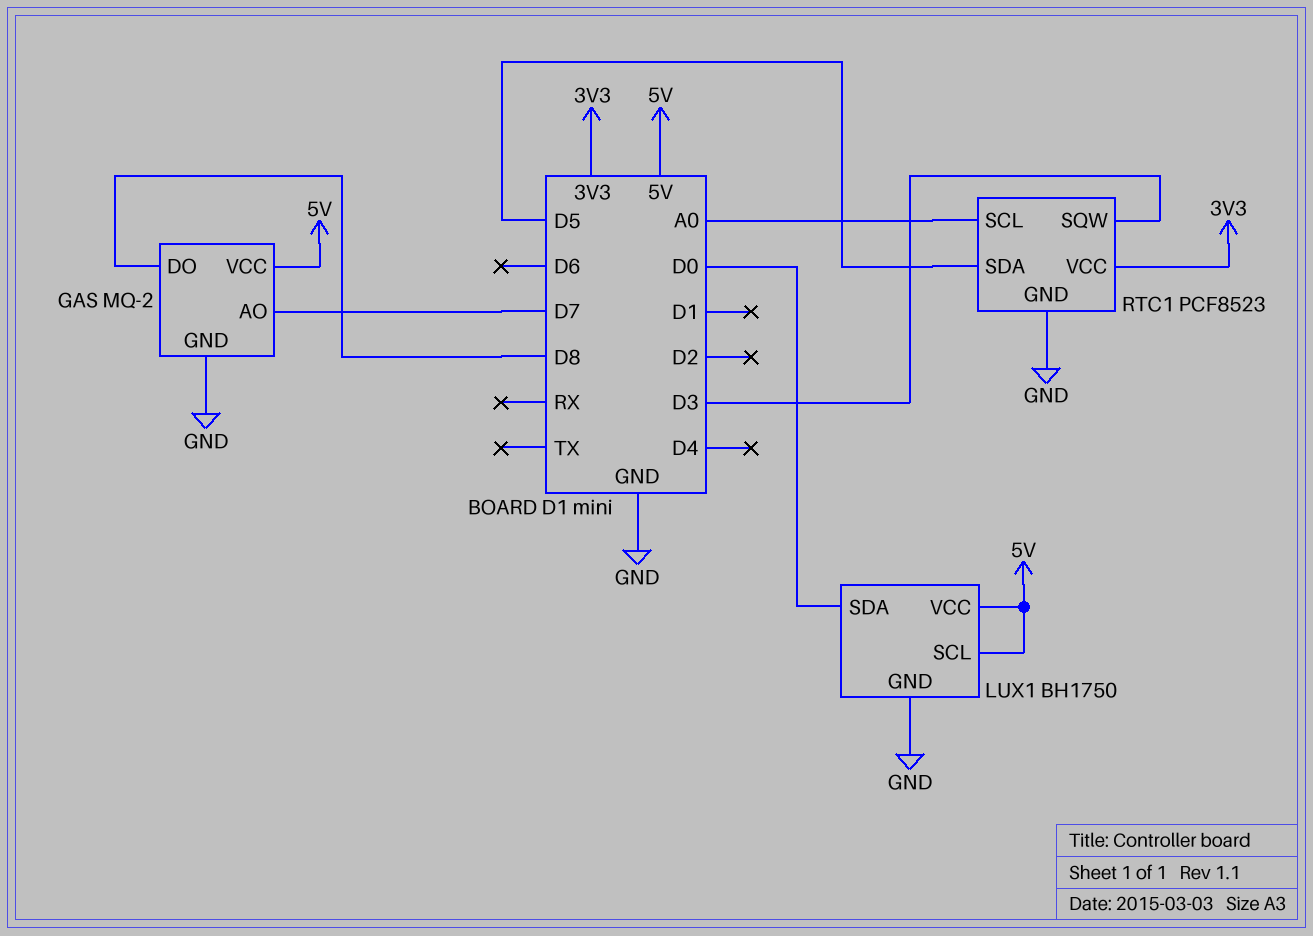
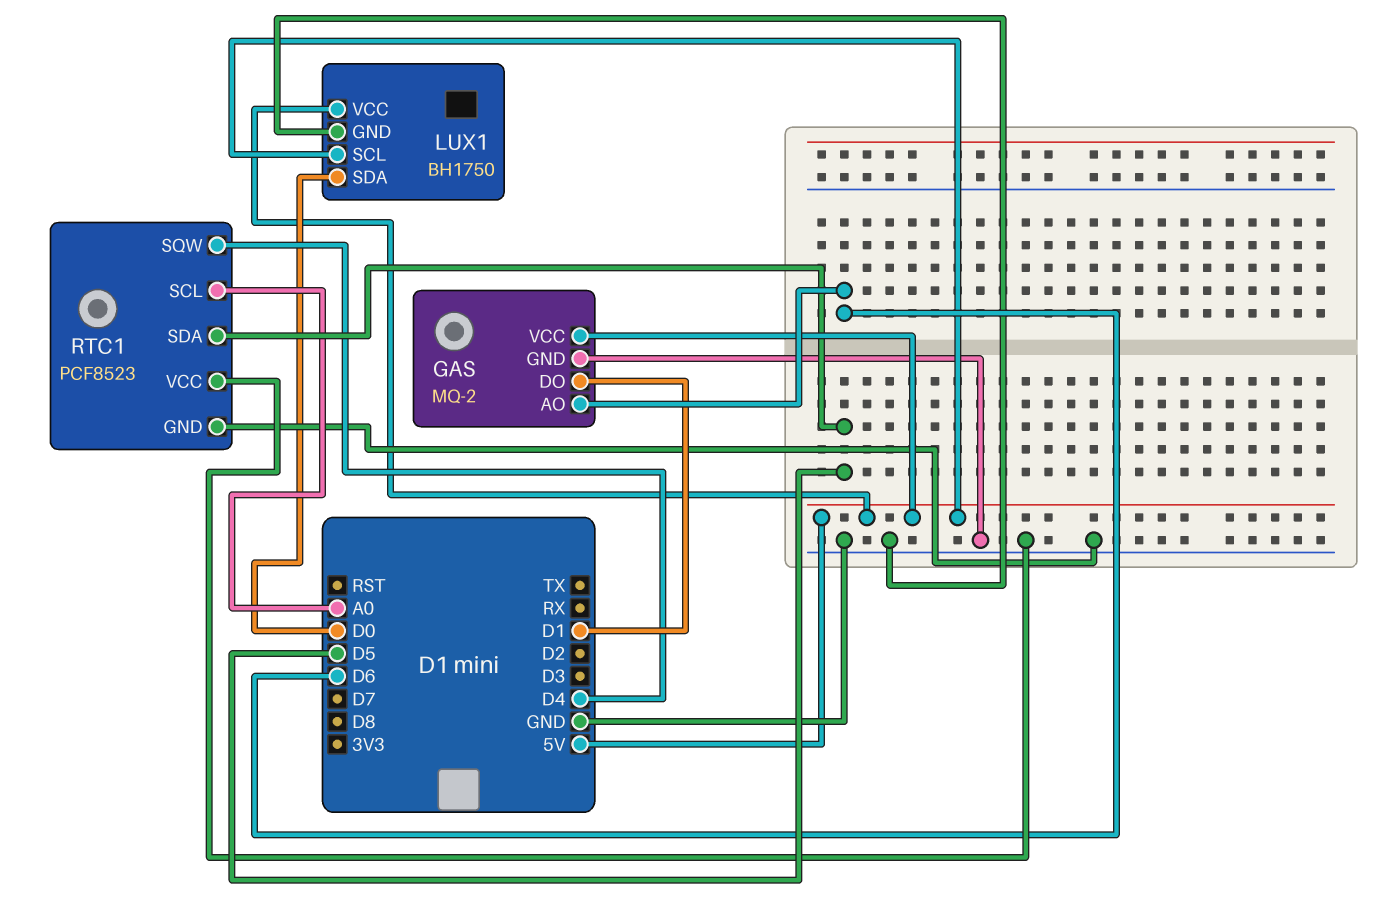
GAS pin AO: D7 -> D6
GAS pin DO: D8 -> D1
RTC1 pin SQW: D3 -> D4
RTC1 pin VCC: 3V3 -> GND

